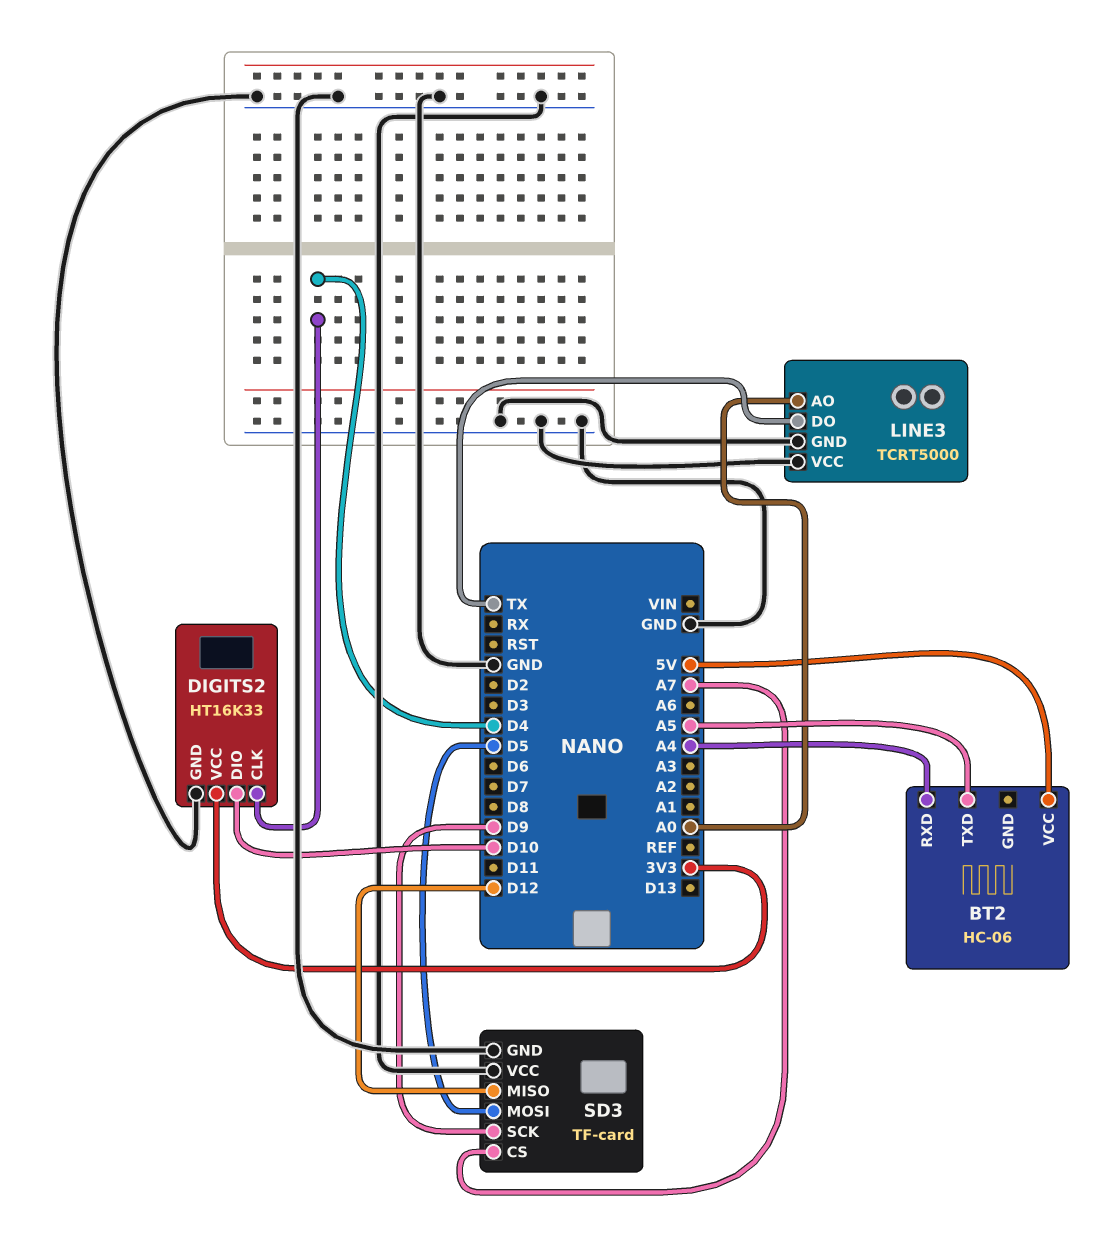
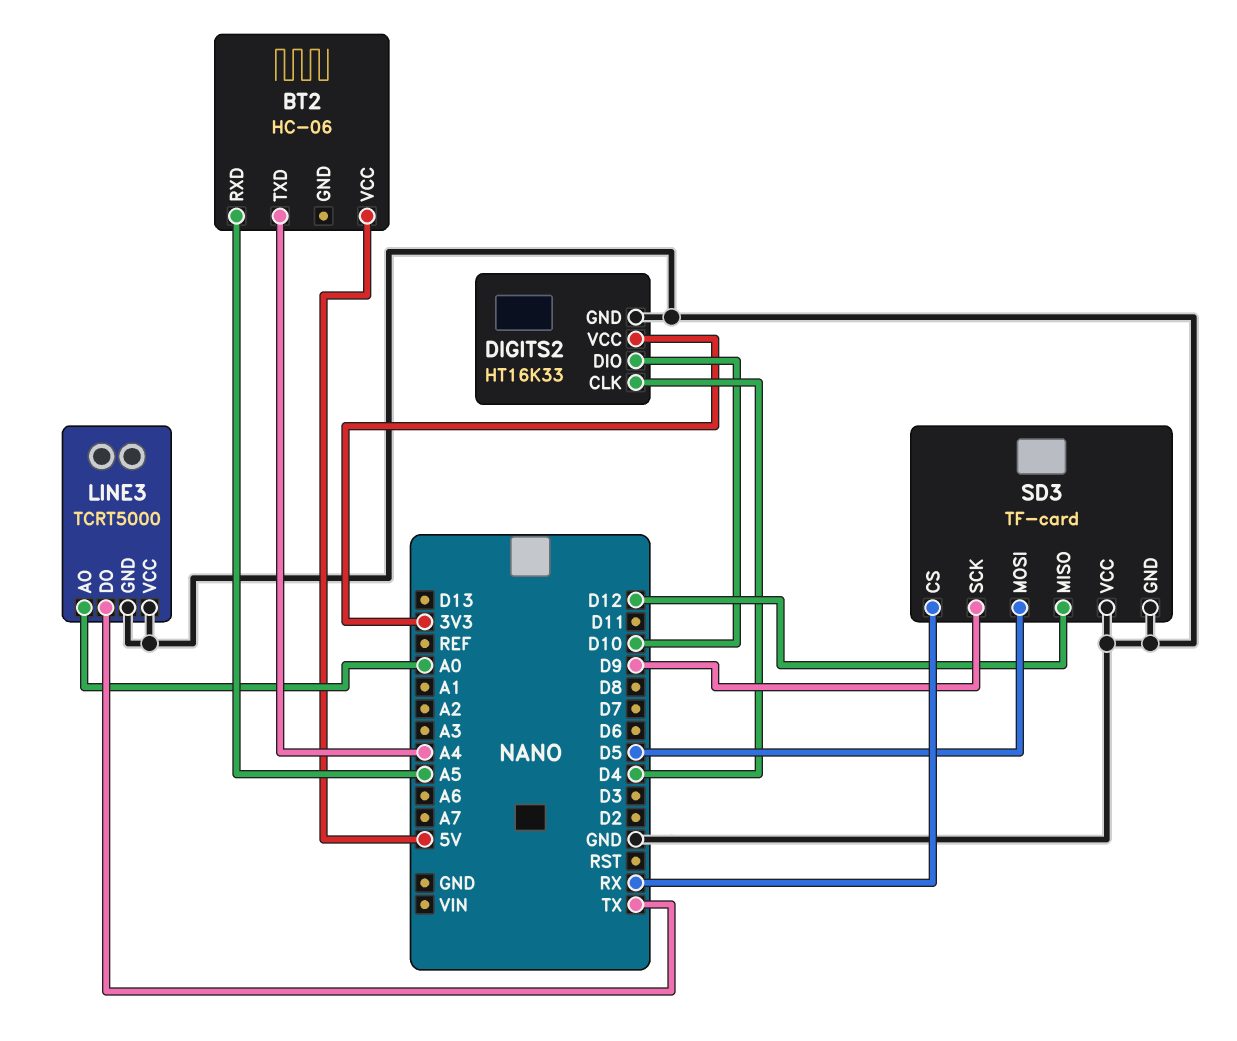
BT2 pin RXD: A4 -> A5
BT2 pin TXD: A5 -> A4
SD3 pin CS: A7 -> RX

